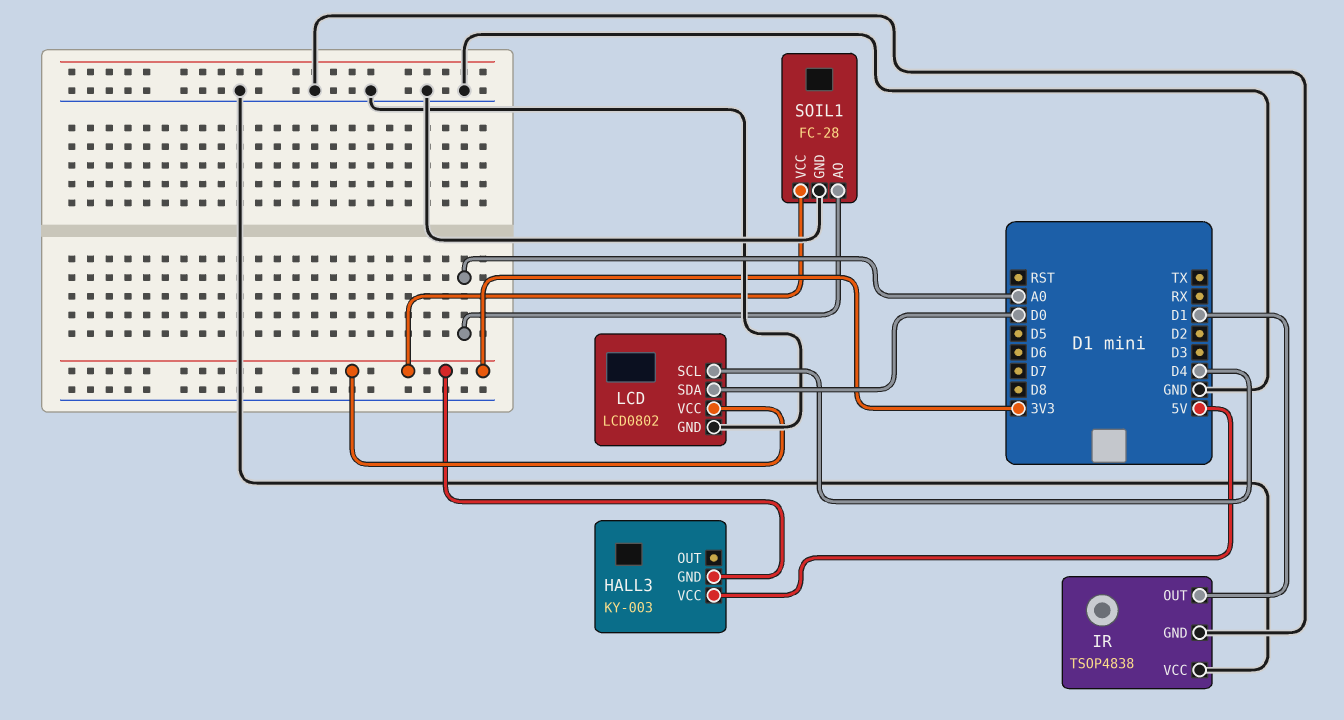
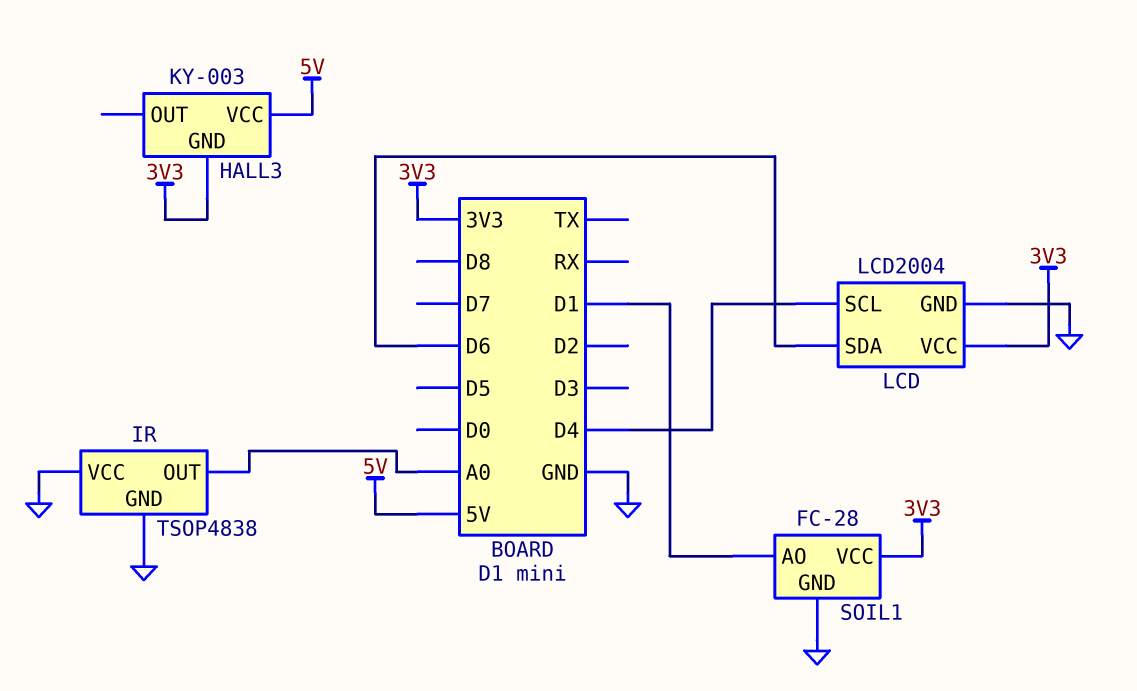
IR pin OUT: D1 -> A0
LCD: LCD0802 -> LCD2004
LCD pin SDA: D0 -> D6
SOIL1 pin AO: A0 -> D1

